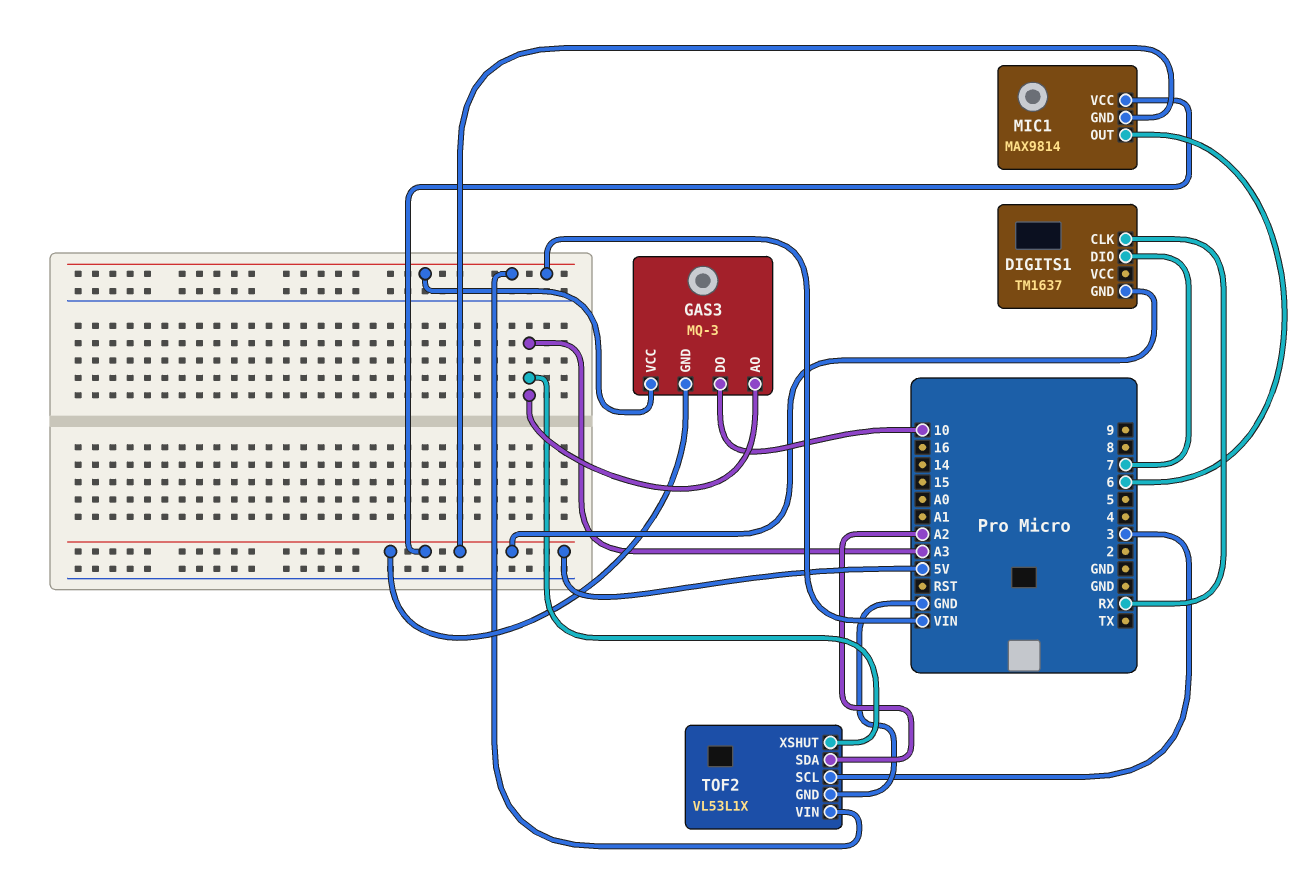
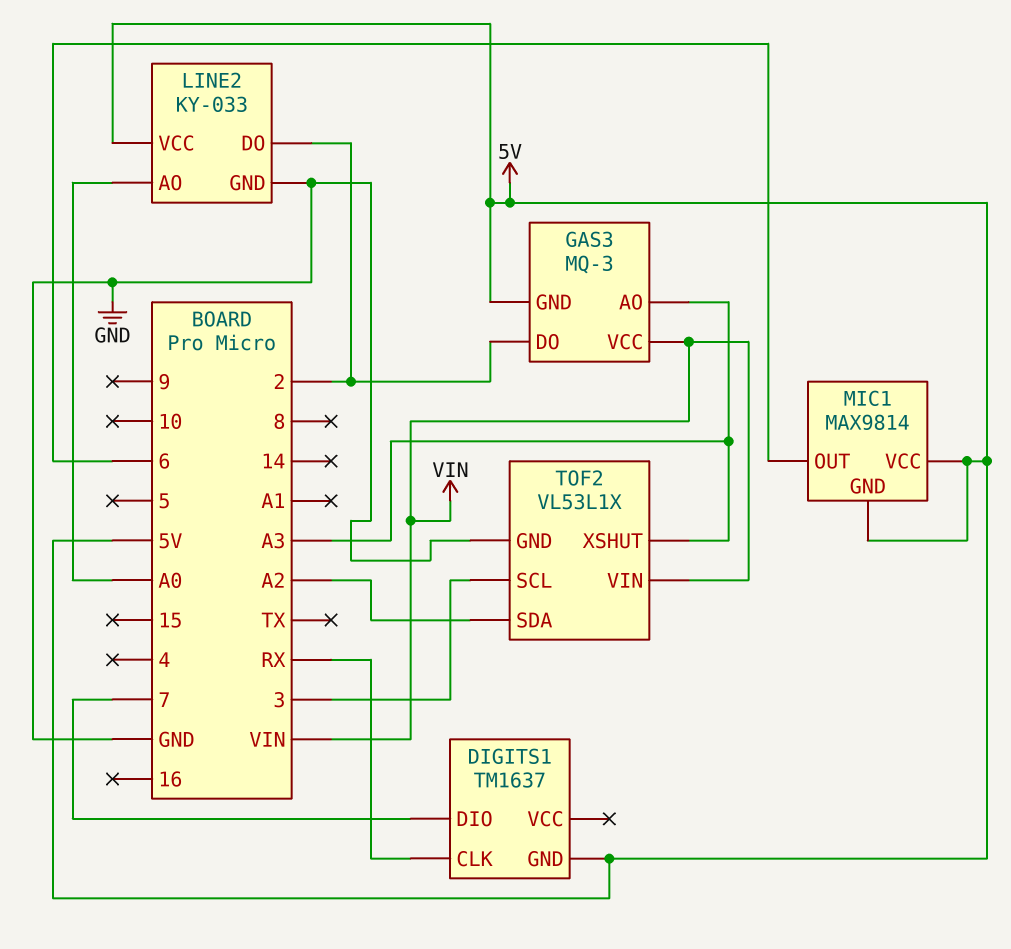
GAS3 pin DO: 10 -> 2
LINE2: none -> KY-033
LINE2 pin AO: none -> A0
LINE2 pin DO: none -> 2
LINE2 pin GND: none -> GND
LINE2 pin VCC: none -> 5V

